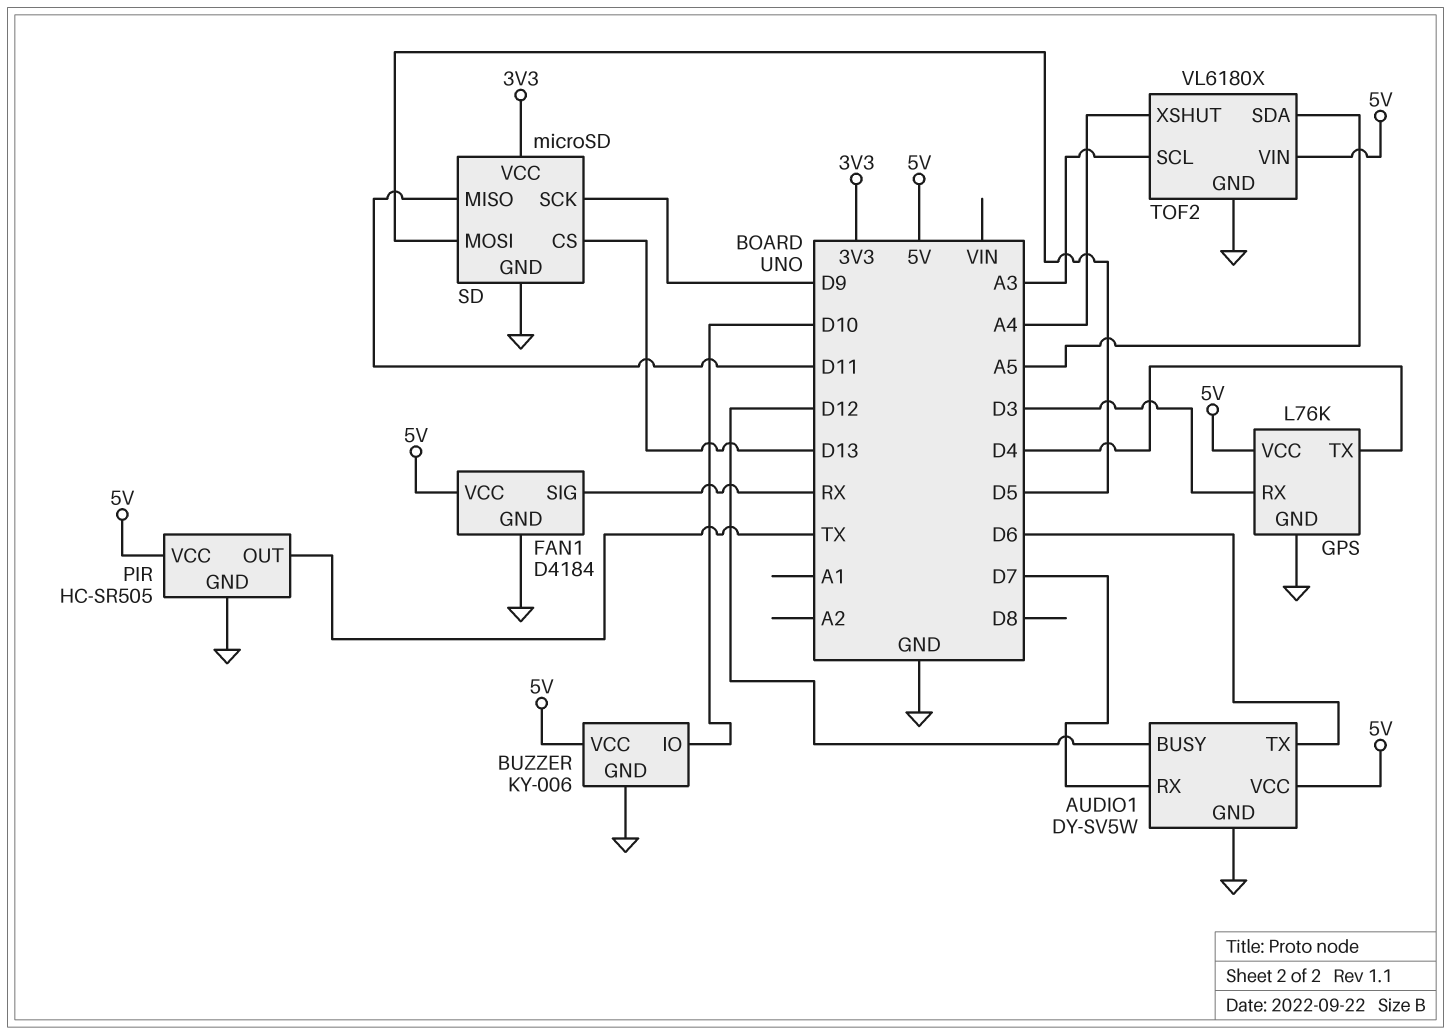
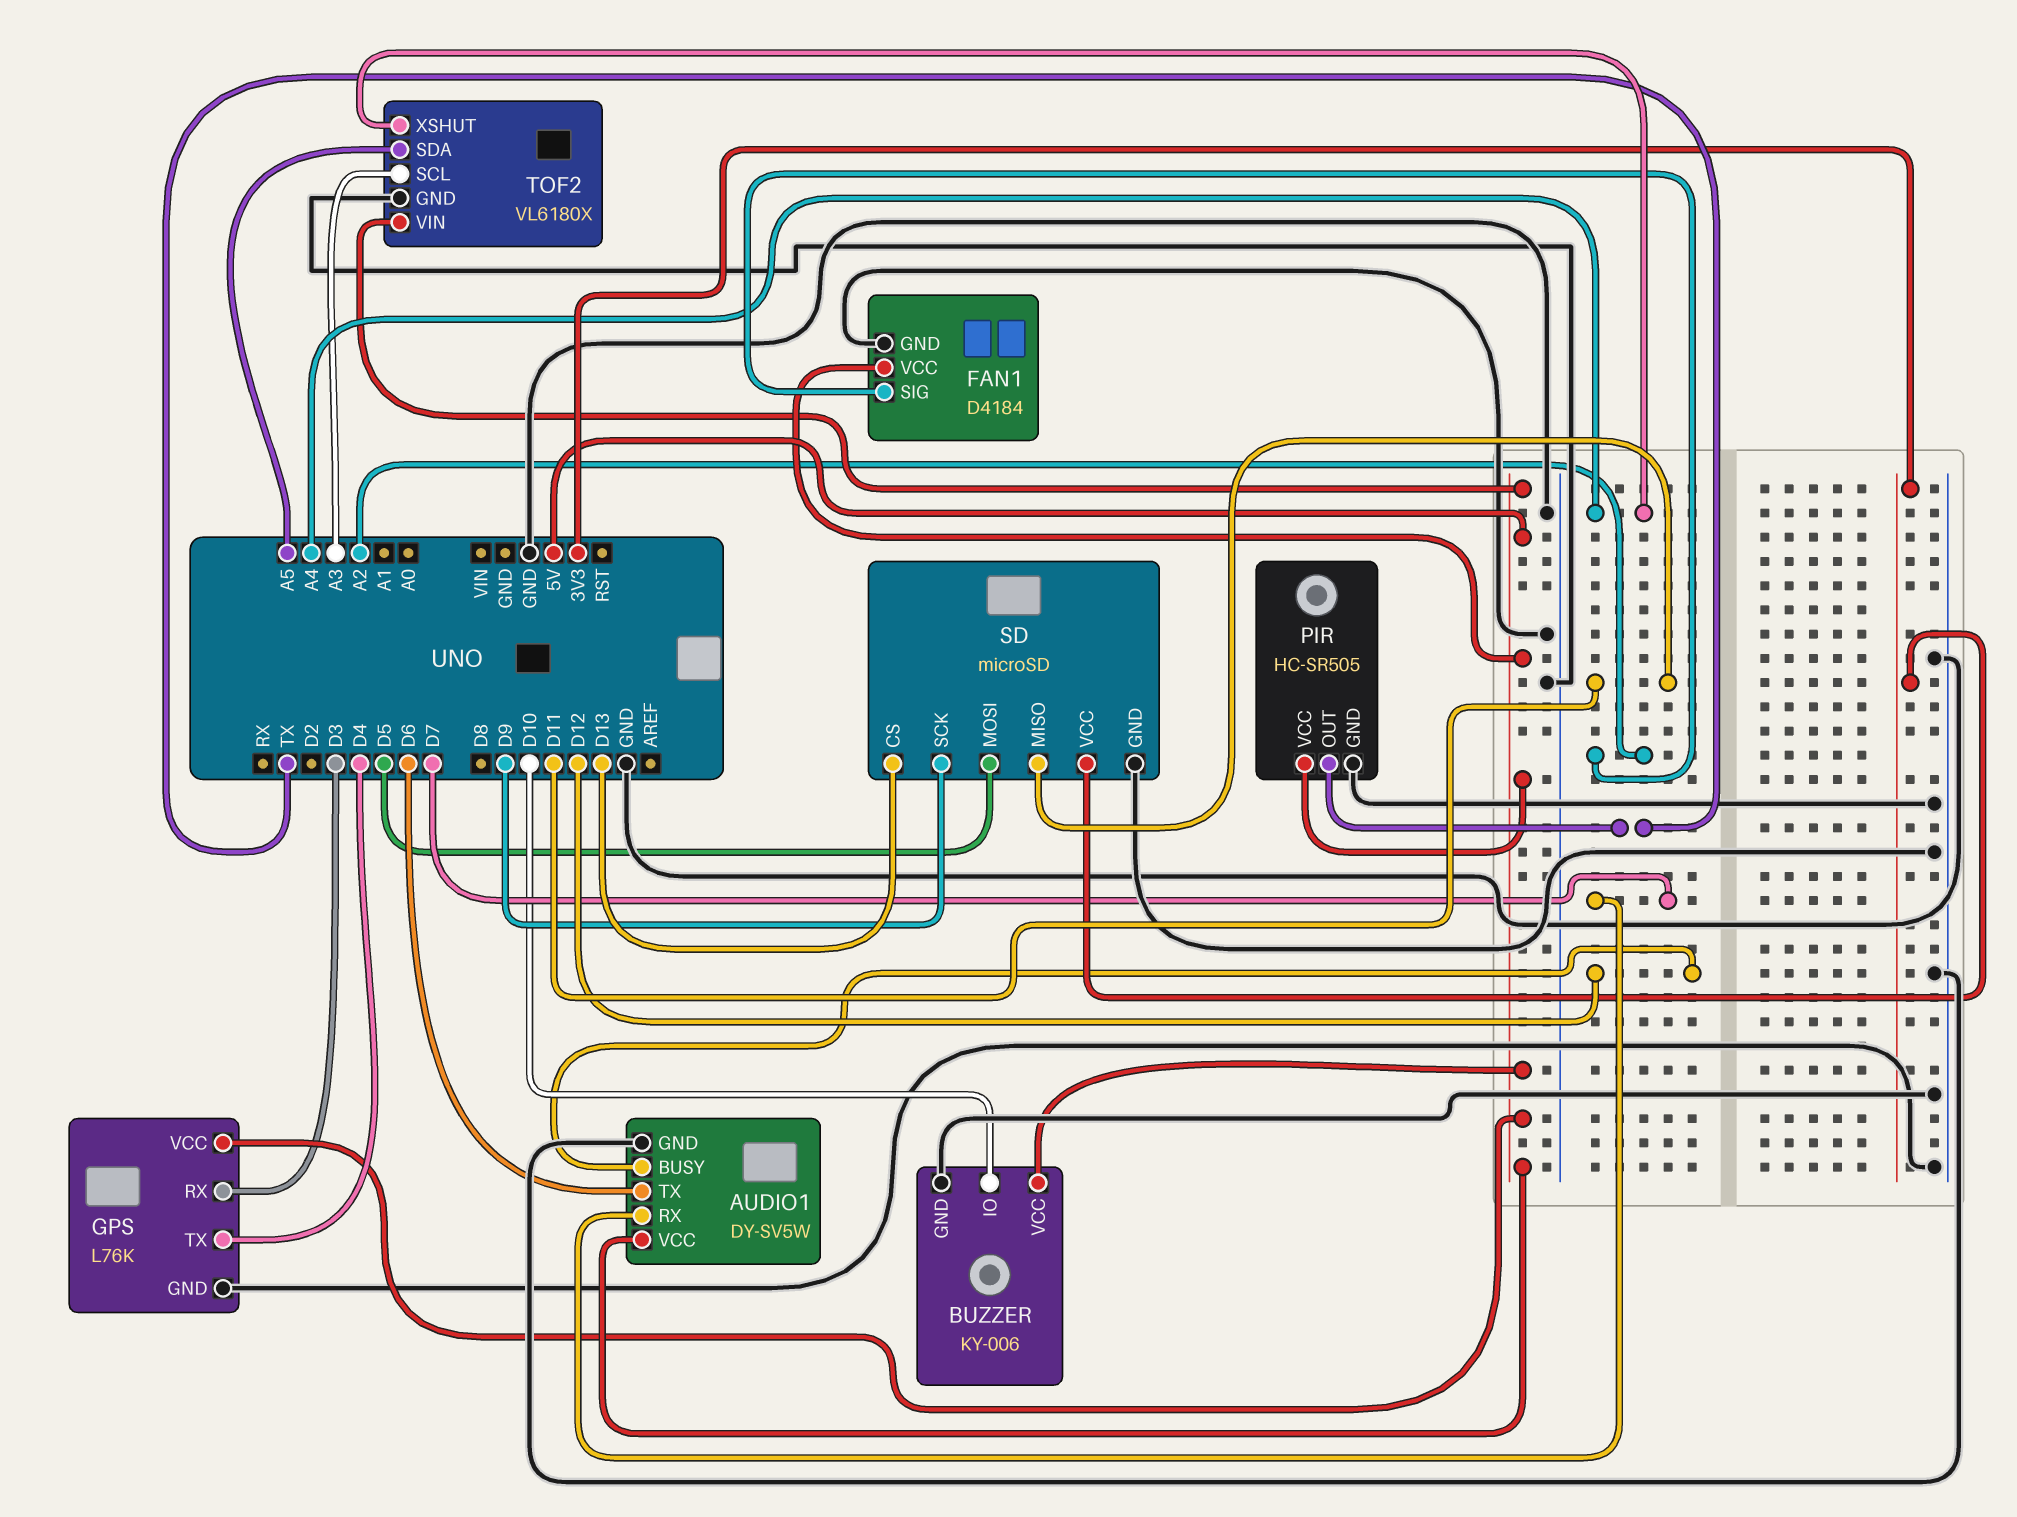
FAN1 pin SIG: RX -> A2

